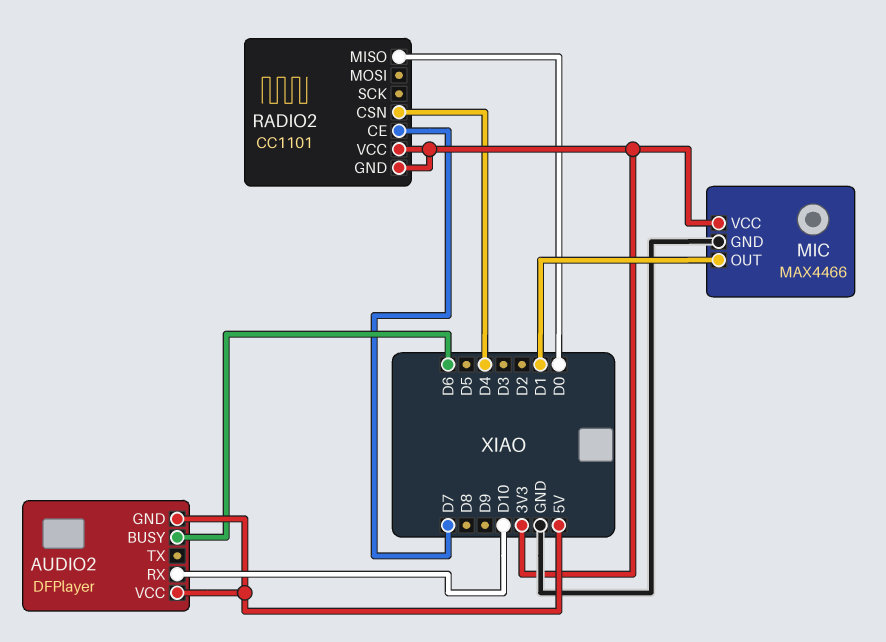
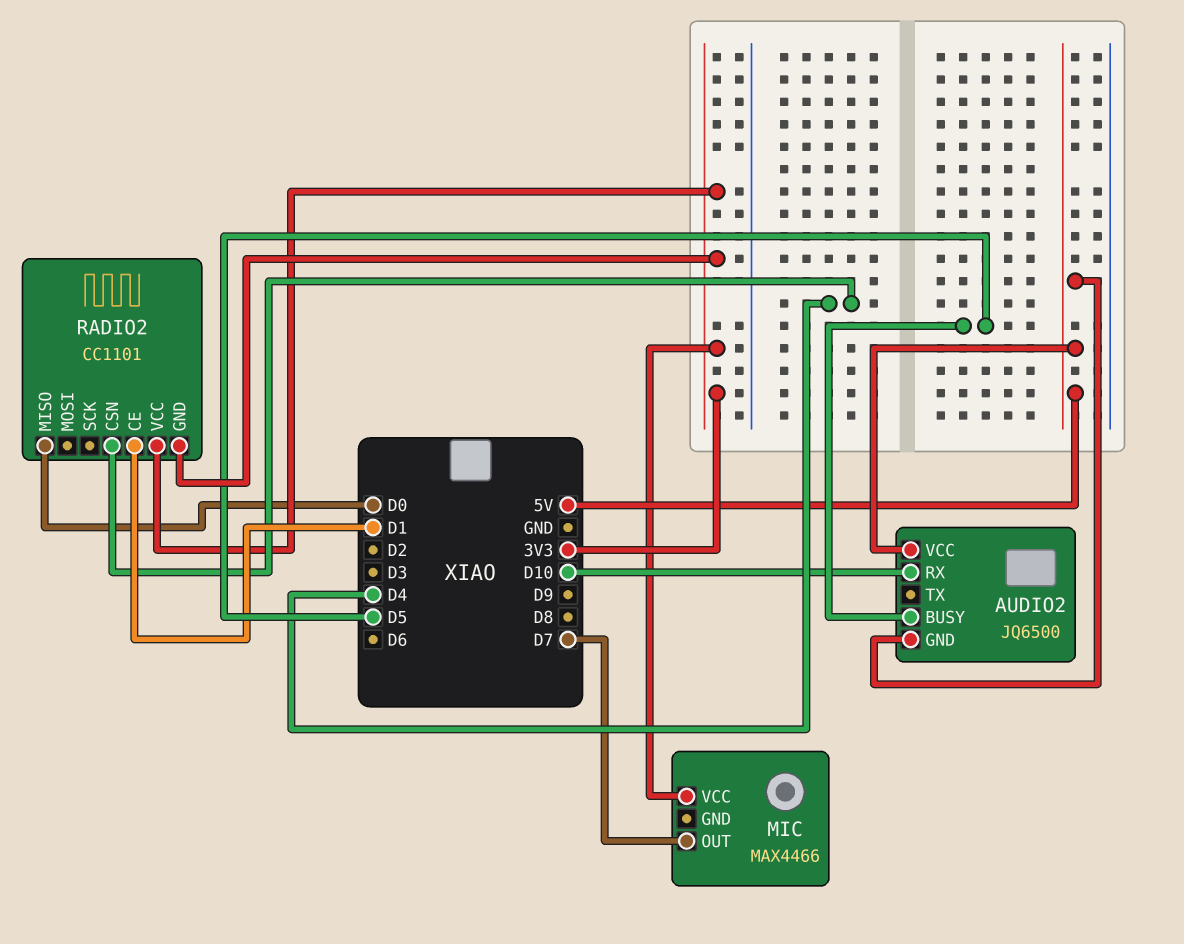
AUDIO2: DFPlayer -> JQ6500
AUDIO2 pin BUSY: D6 -> D5
MIC pin GND: GND -> none
MIC pin OUT: D1 -> D7
RADIO2 pin CE: D7 -> D1

